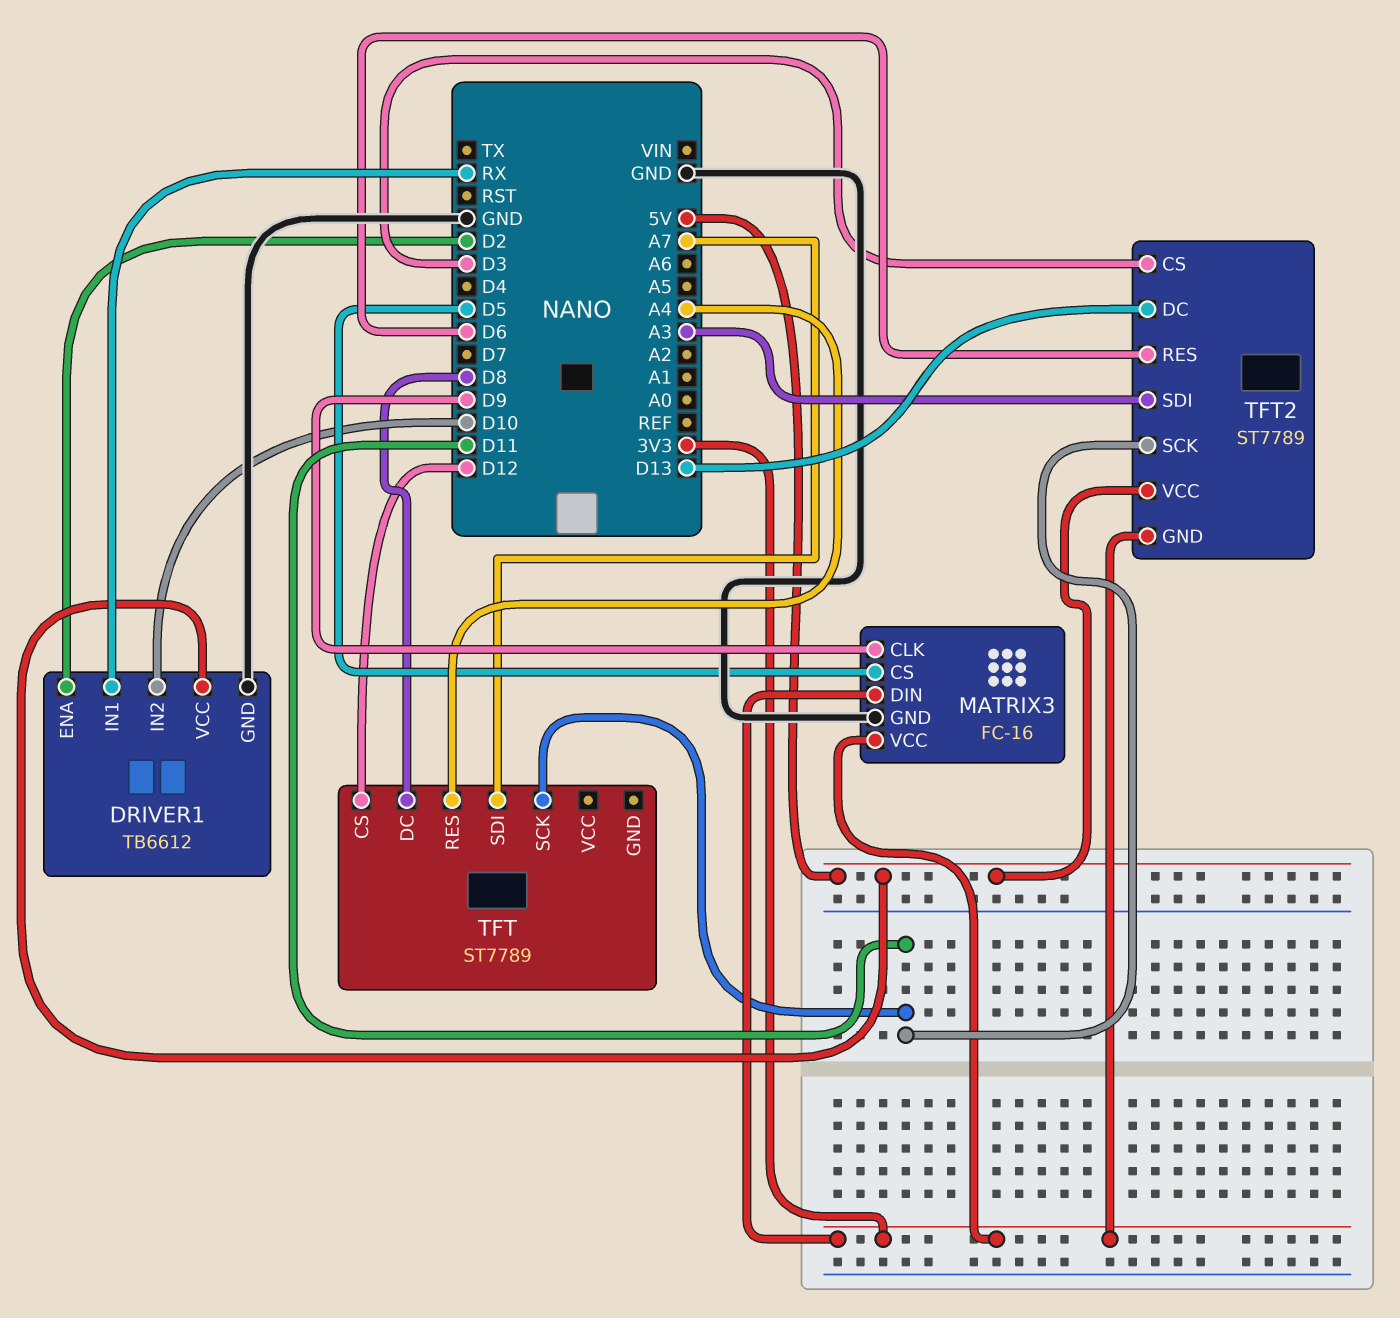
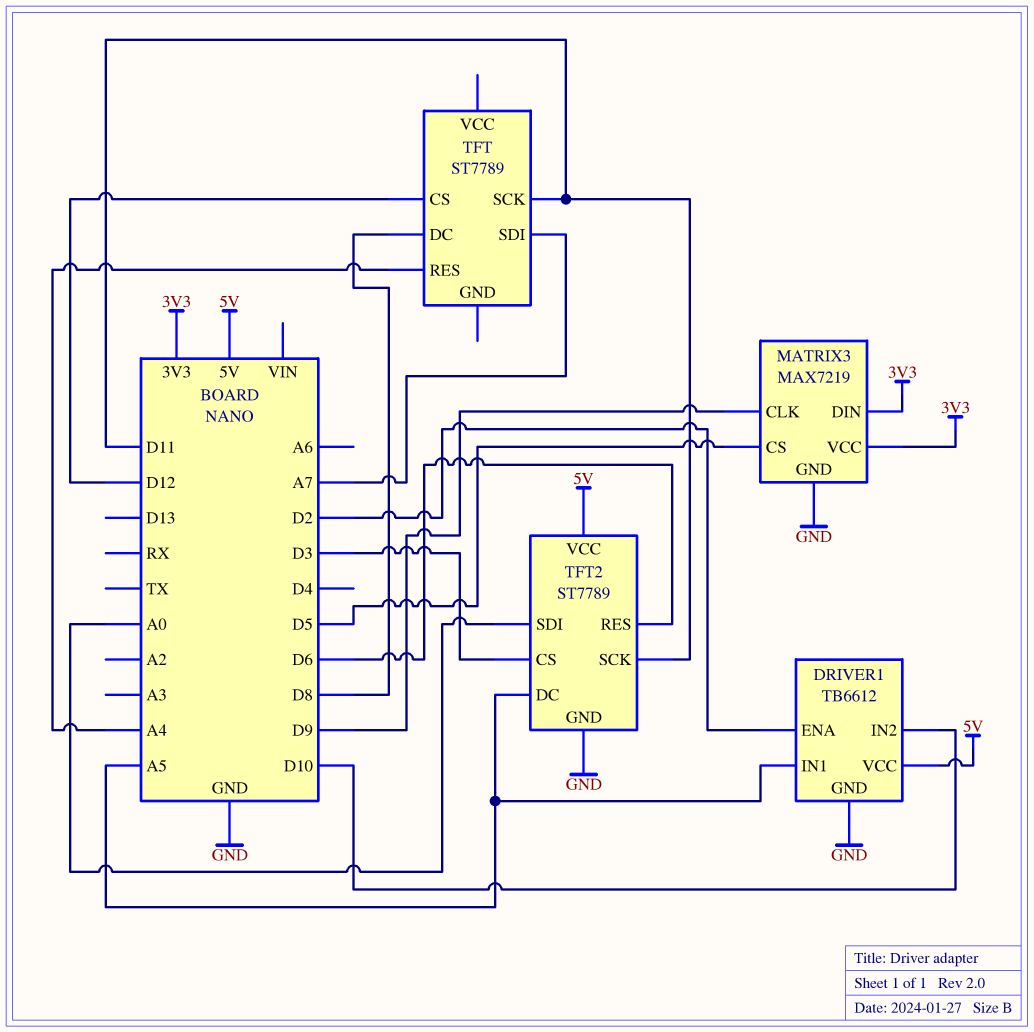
DRIVER1 pin IN1: RX -> A5
MATRIX3: FC-16 -> MAX7219
TFT2 pin DC: D13 -> A5
TFT2 pin GND: 3V3 -> GND
TFT2 pin SDI: A3 -> A0

